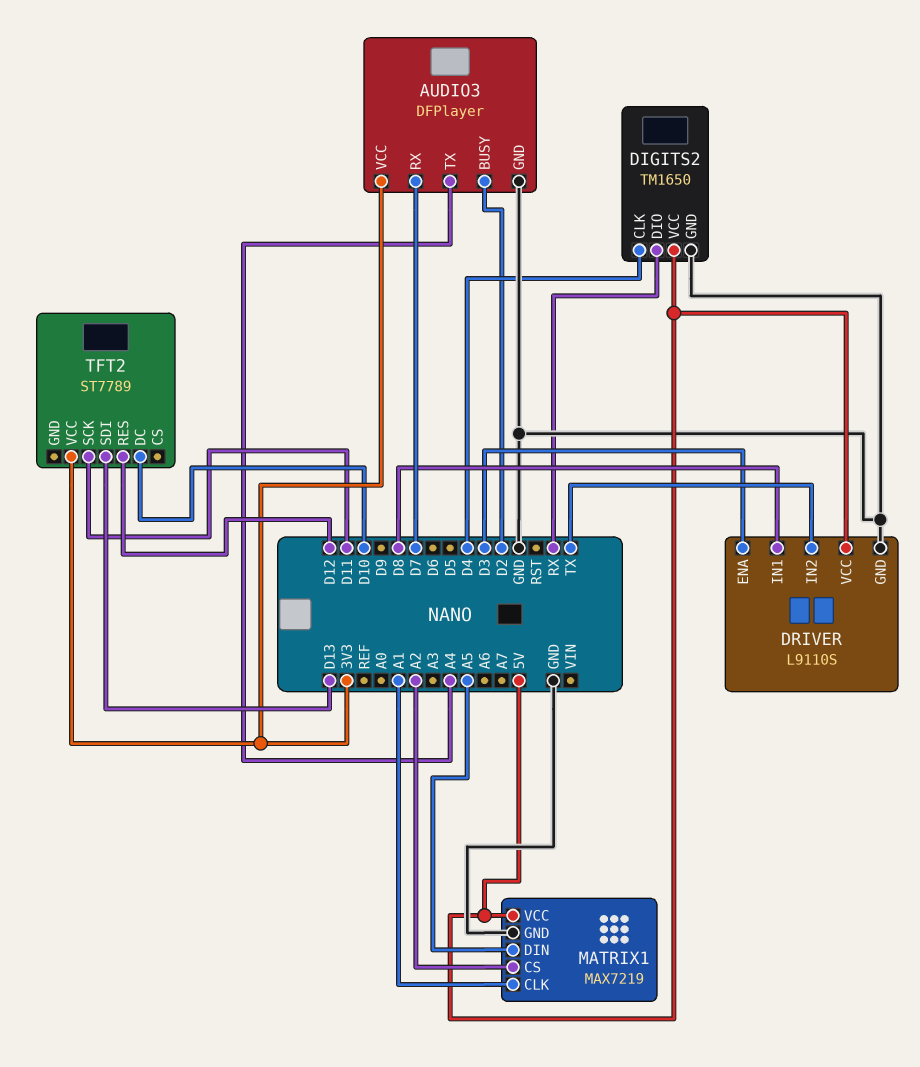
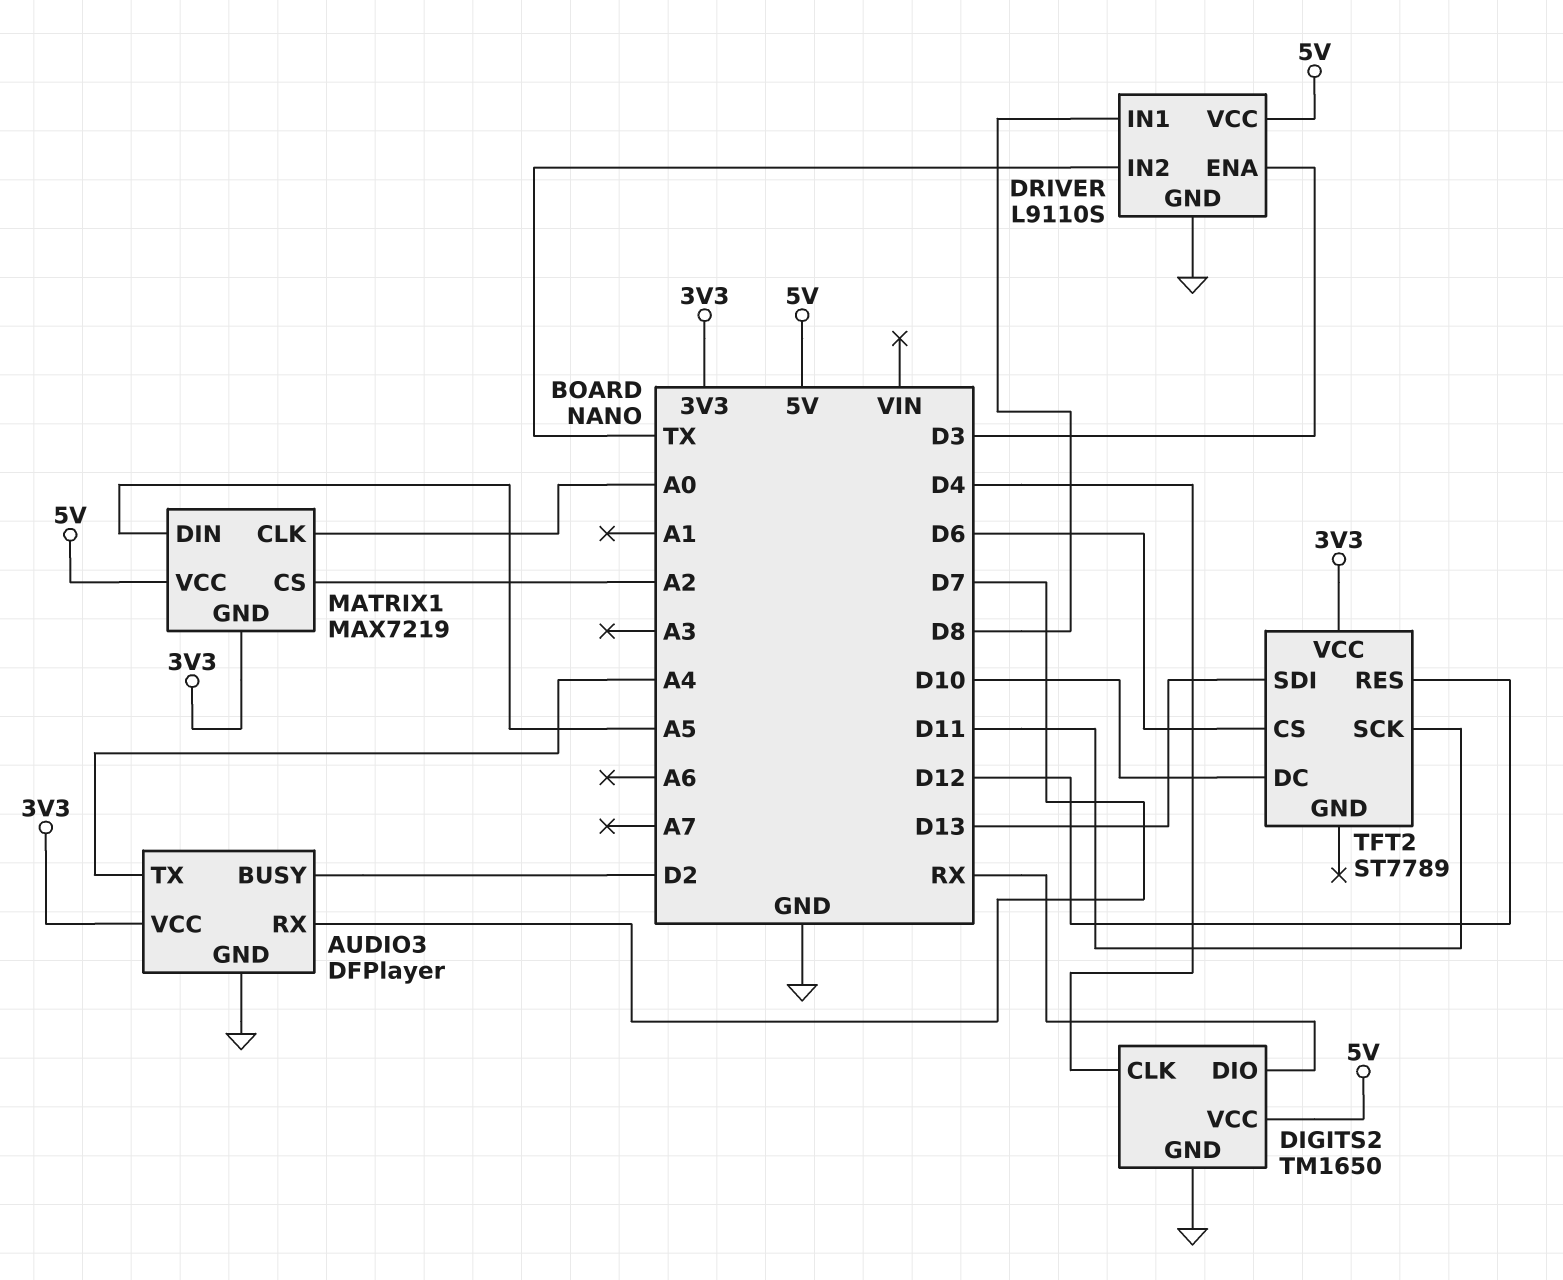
MATRIX1 pin CLK: A1 -> A0
MATRIX1 pin GND: GND -> 3V3
TFT2 pin CS: none -> D6

